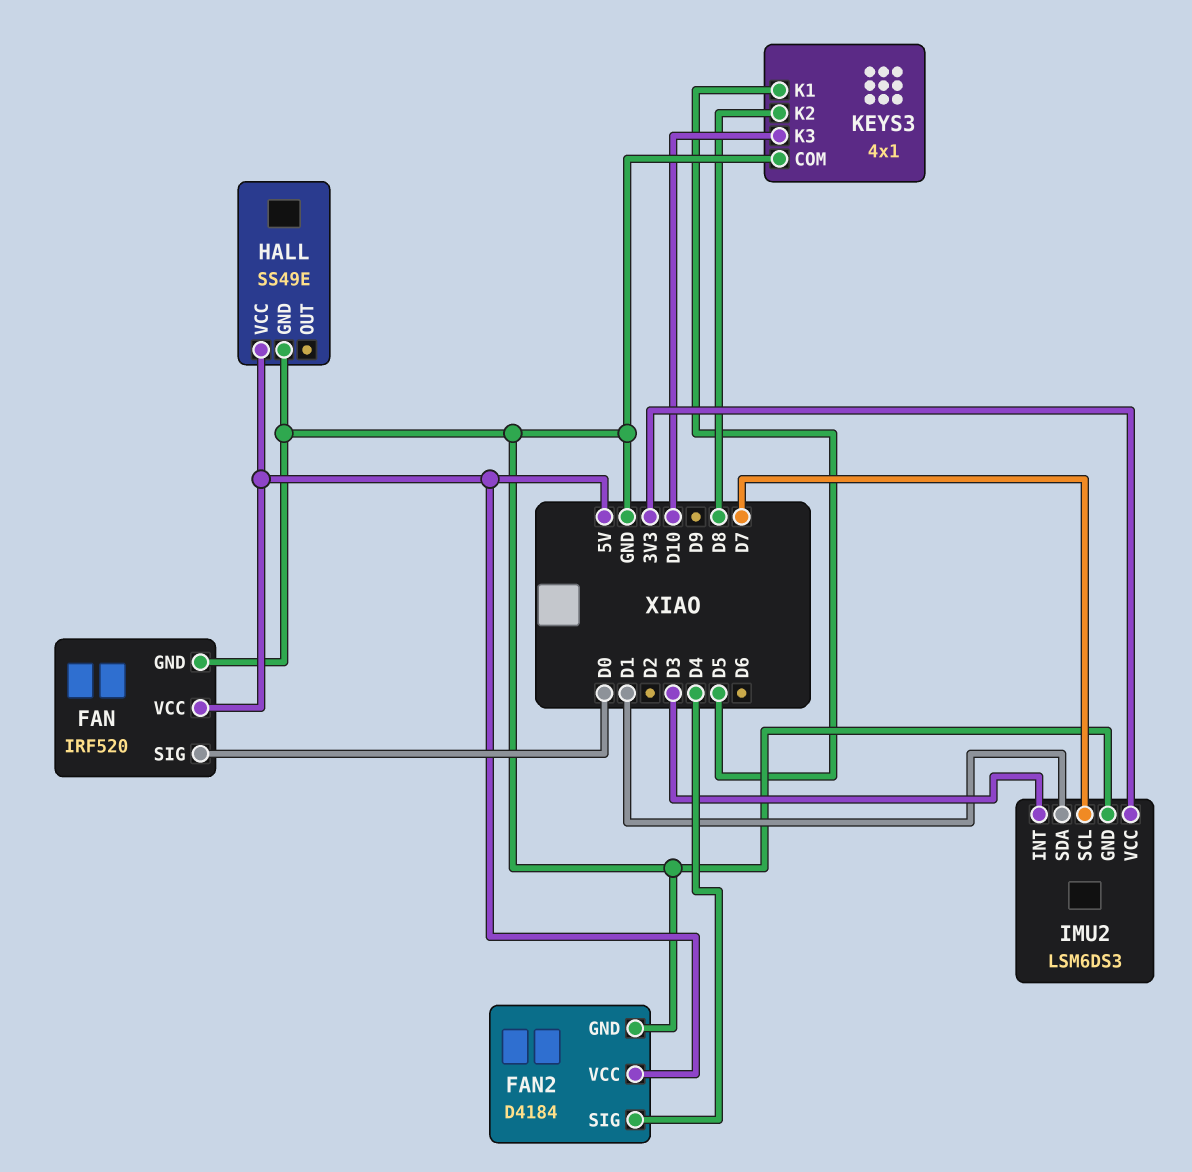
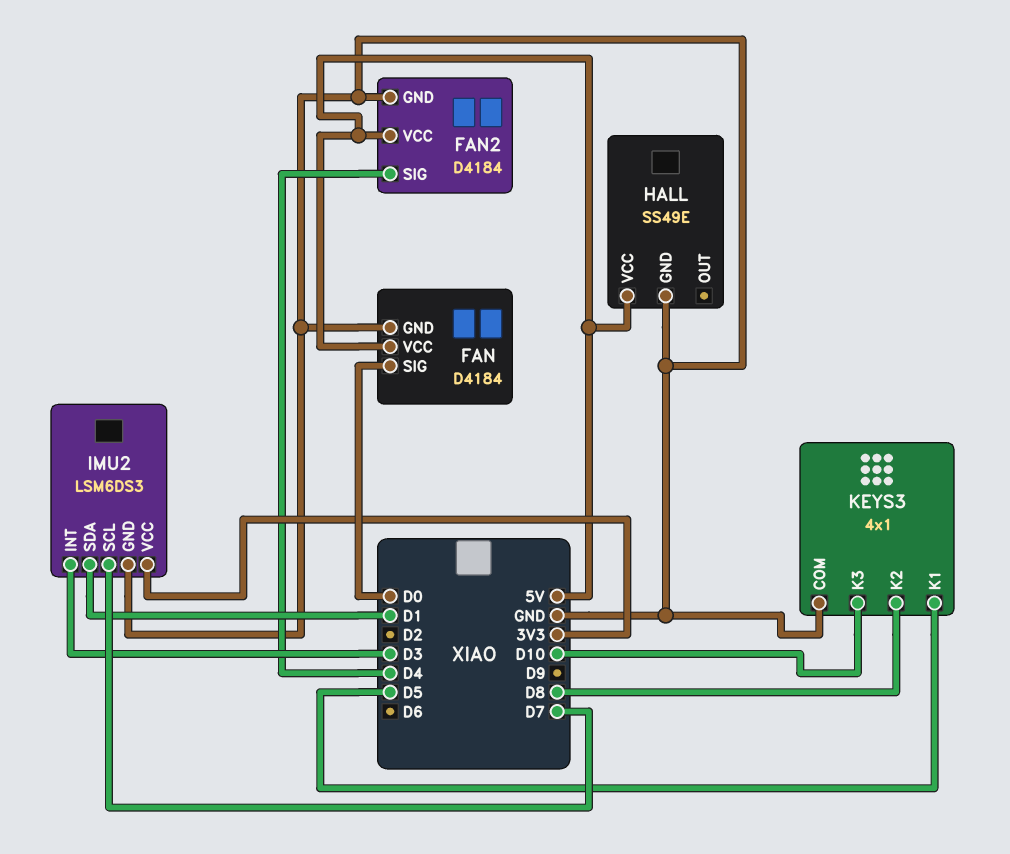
FAN: IRF520 -> D4184

